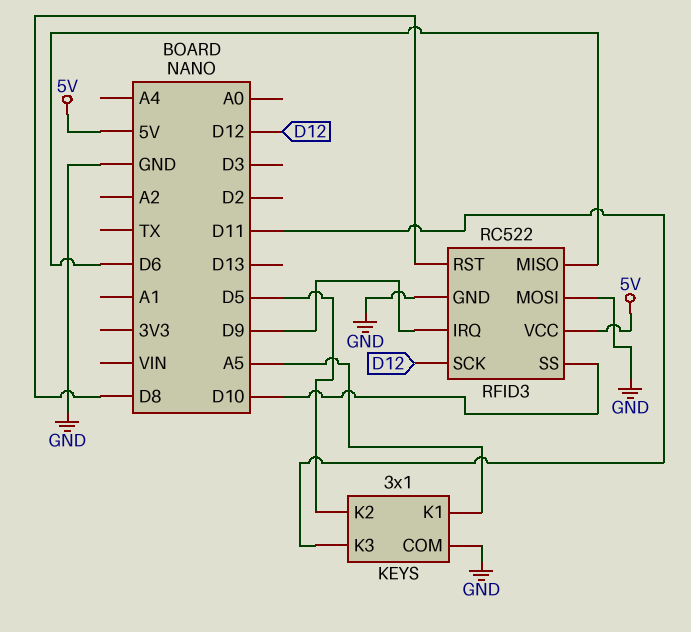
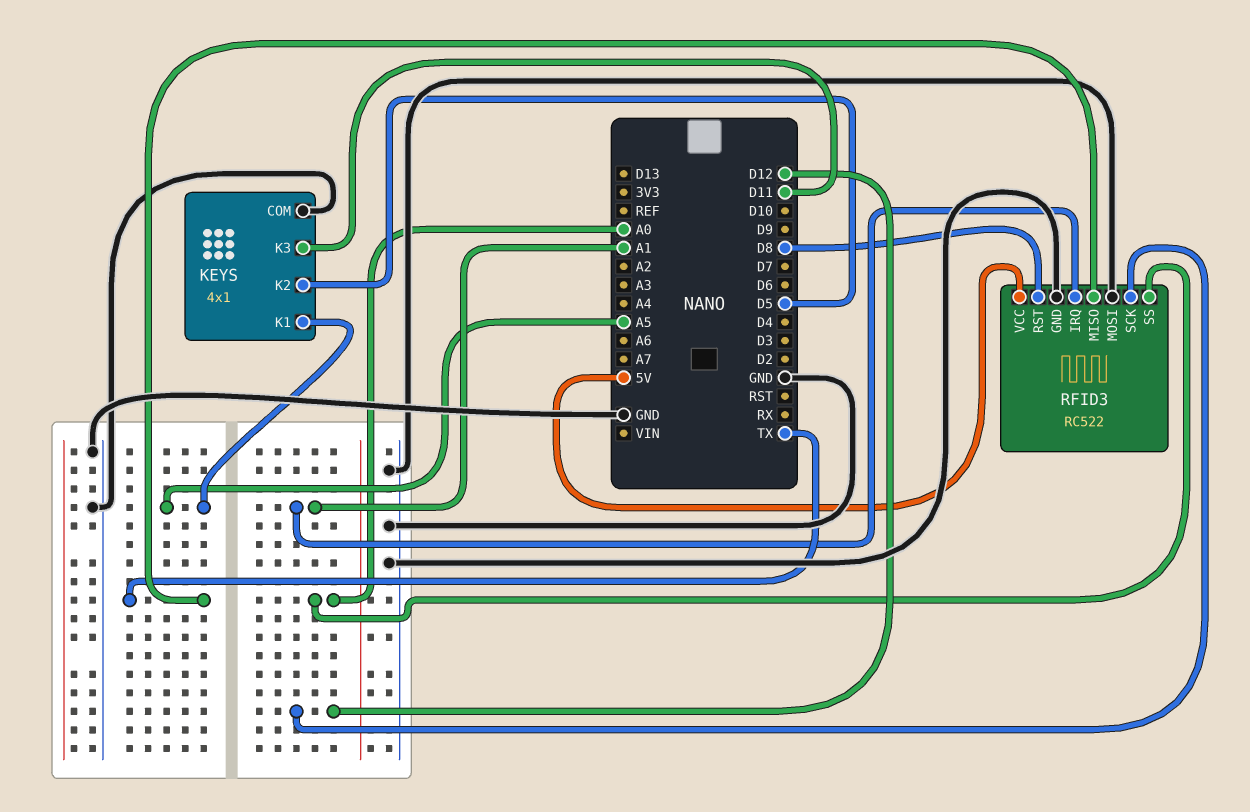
KEYS: 3x1 -> 4x1
RFID3 pin IRQ: D9 -> A1
RFID3 pin MISO: D6 -> TX
RFID3 pin SS: D10 -> A0

